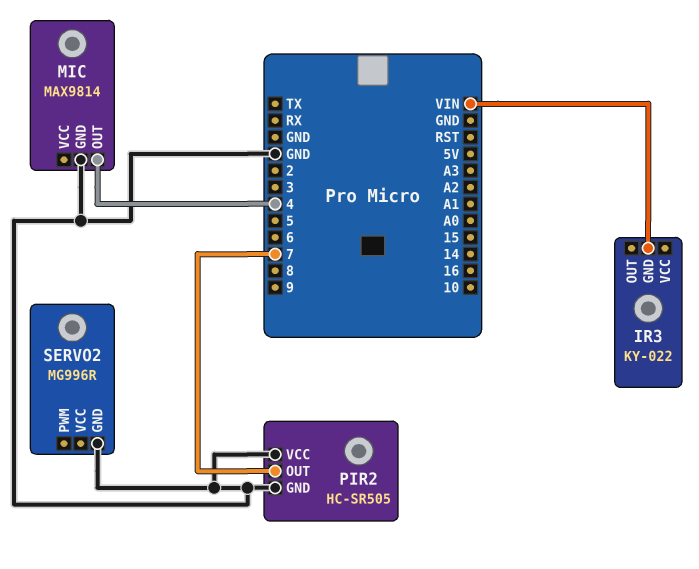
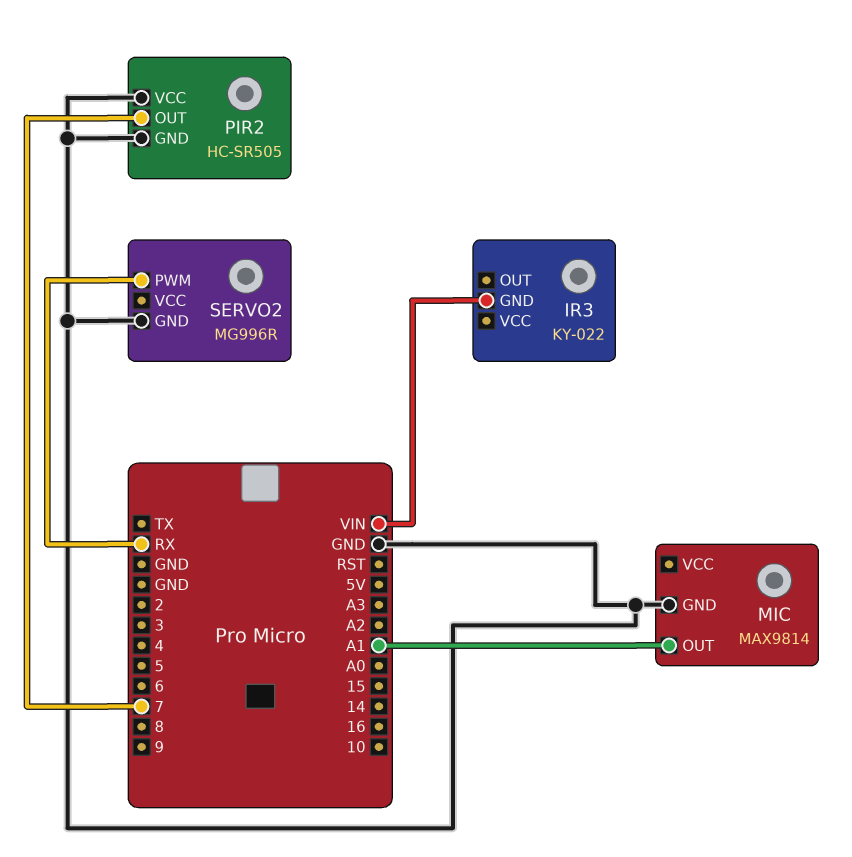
MIC pin OUT: 4 -> A1
SERVO2 pin PWM: none -> RX

